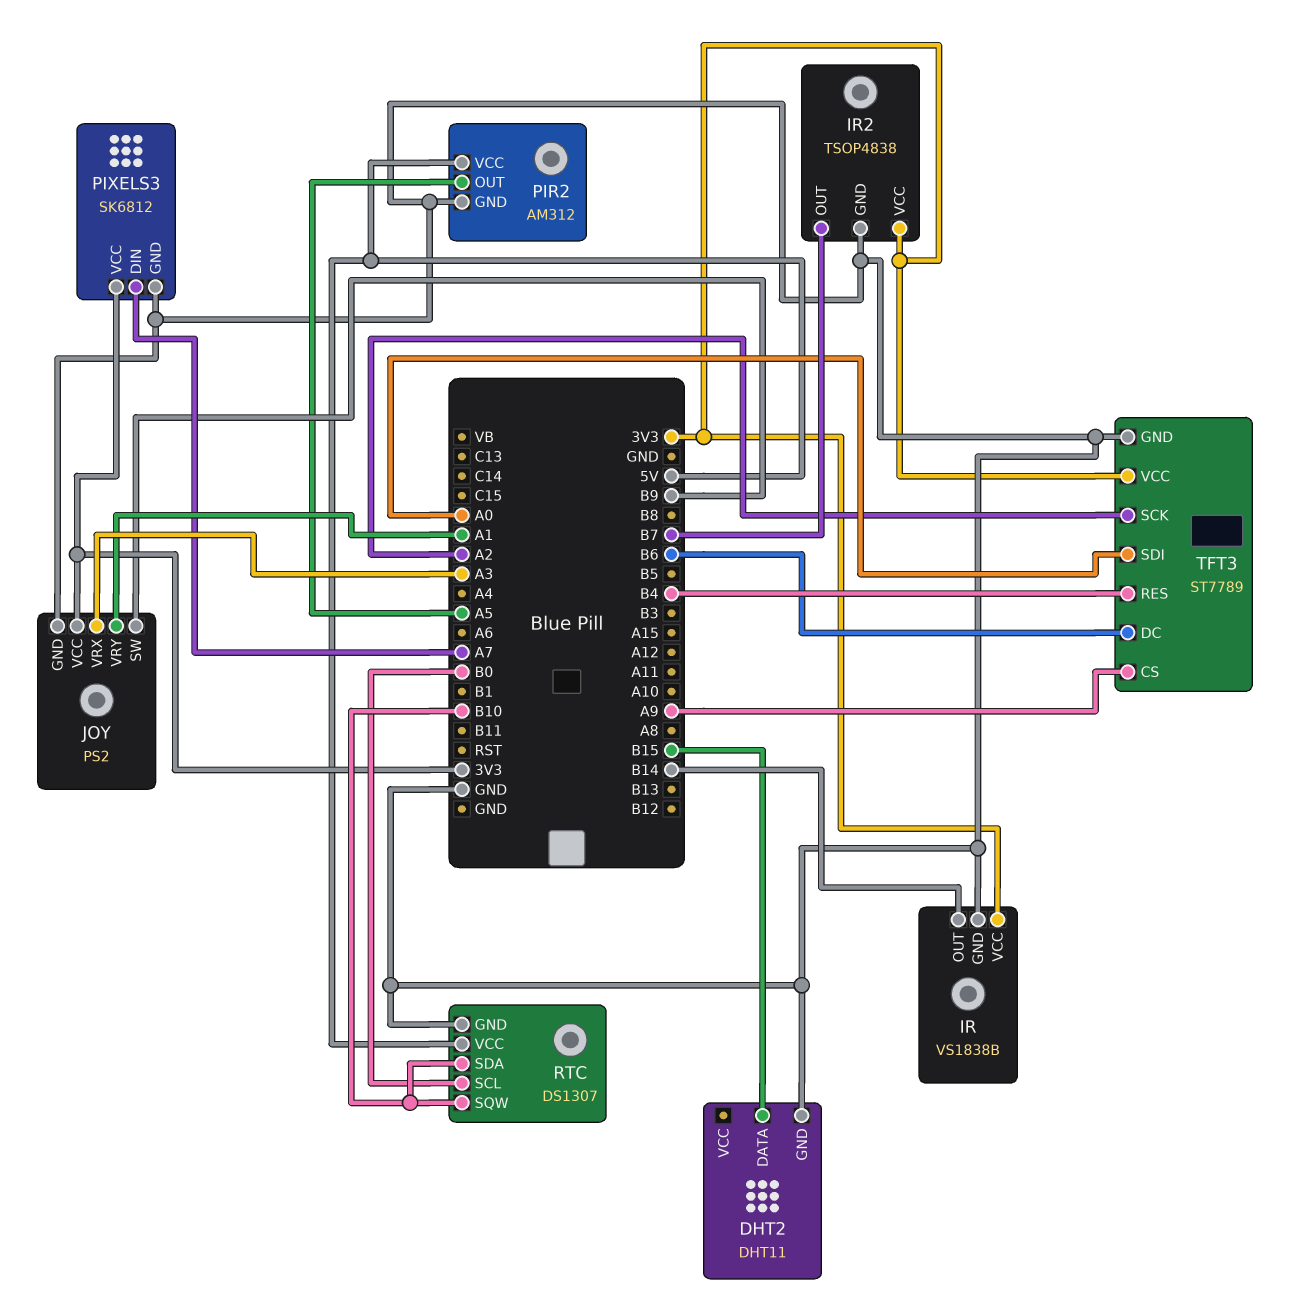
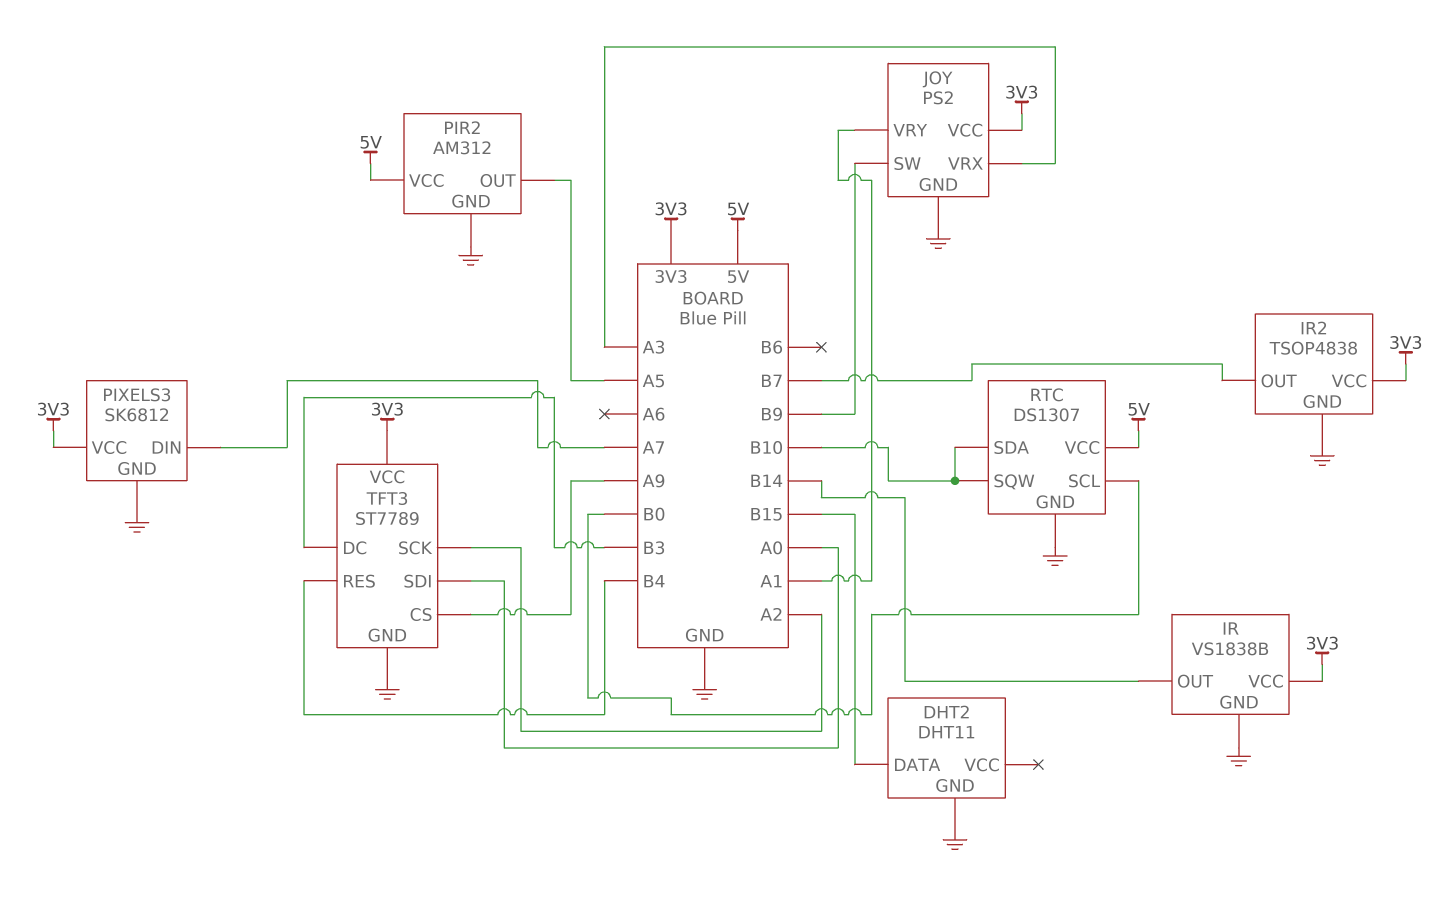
TFT3 pin DC: B6 -> B3

